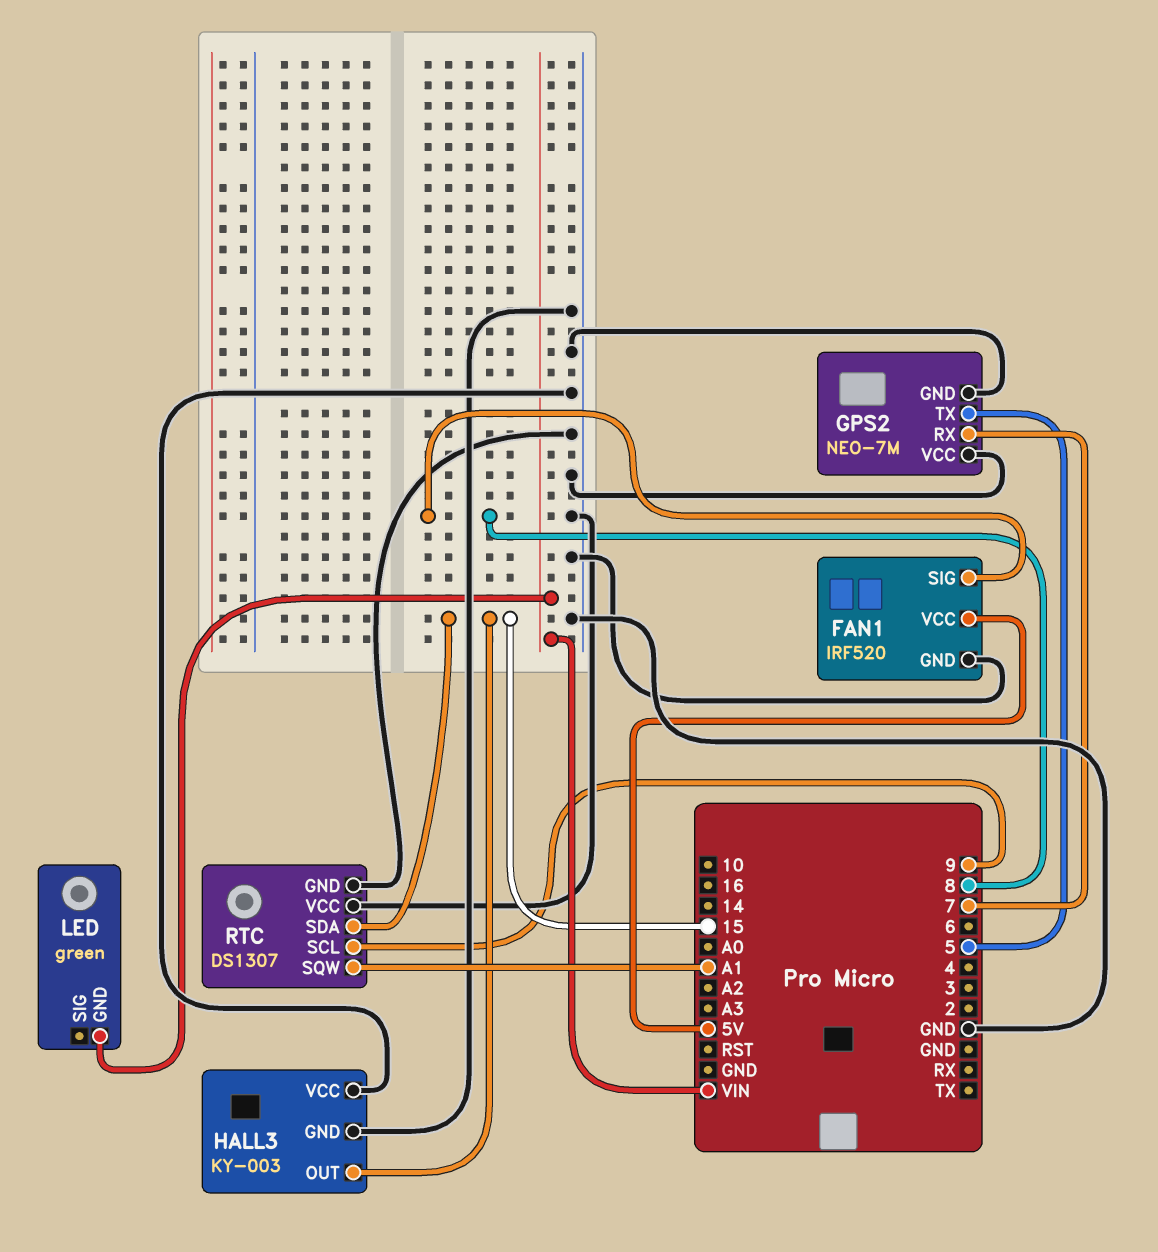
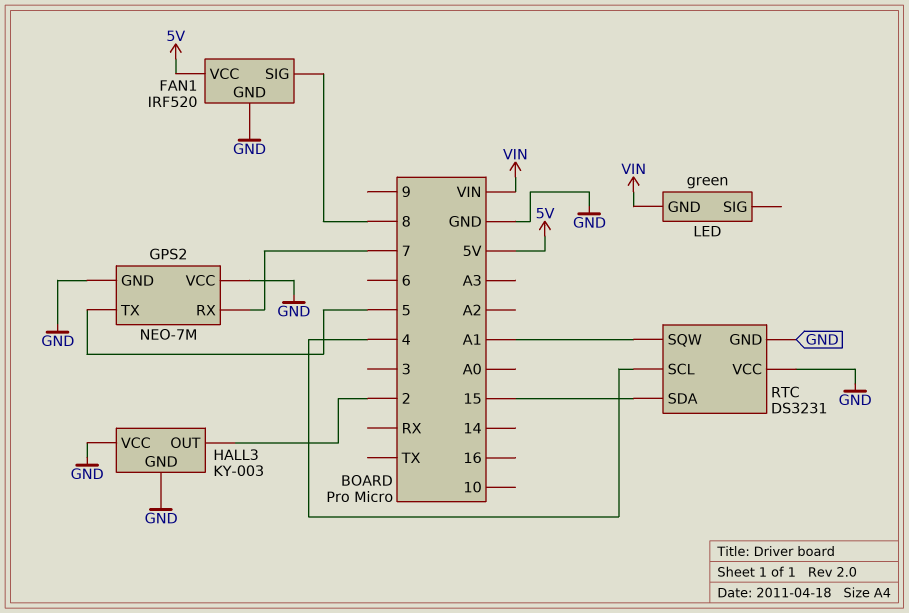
HALL3 pin OUT: 15 -> 2
RTC: DS1307 -> DS3231
RTC pin SCL: 9 -> 4

